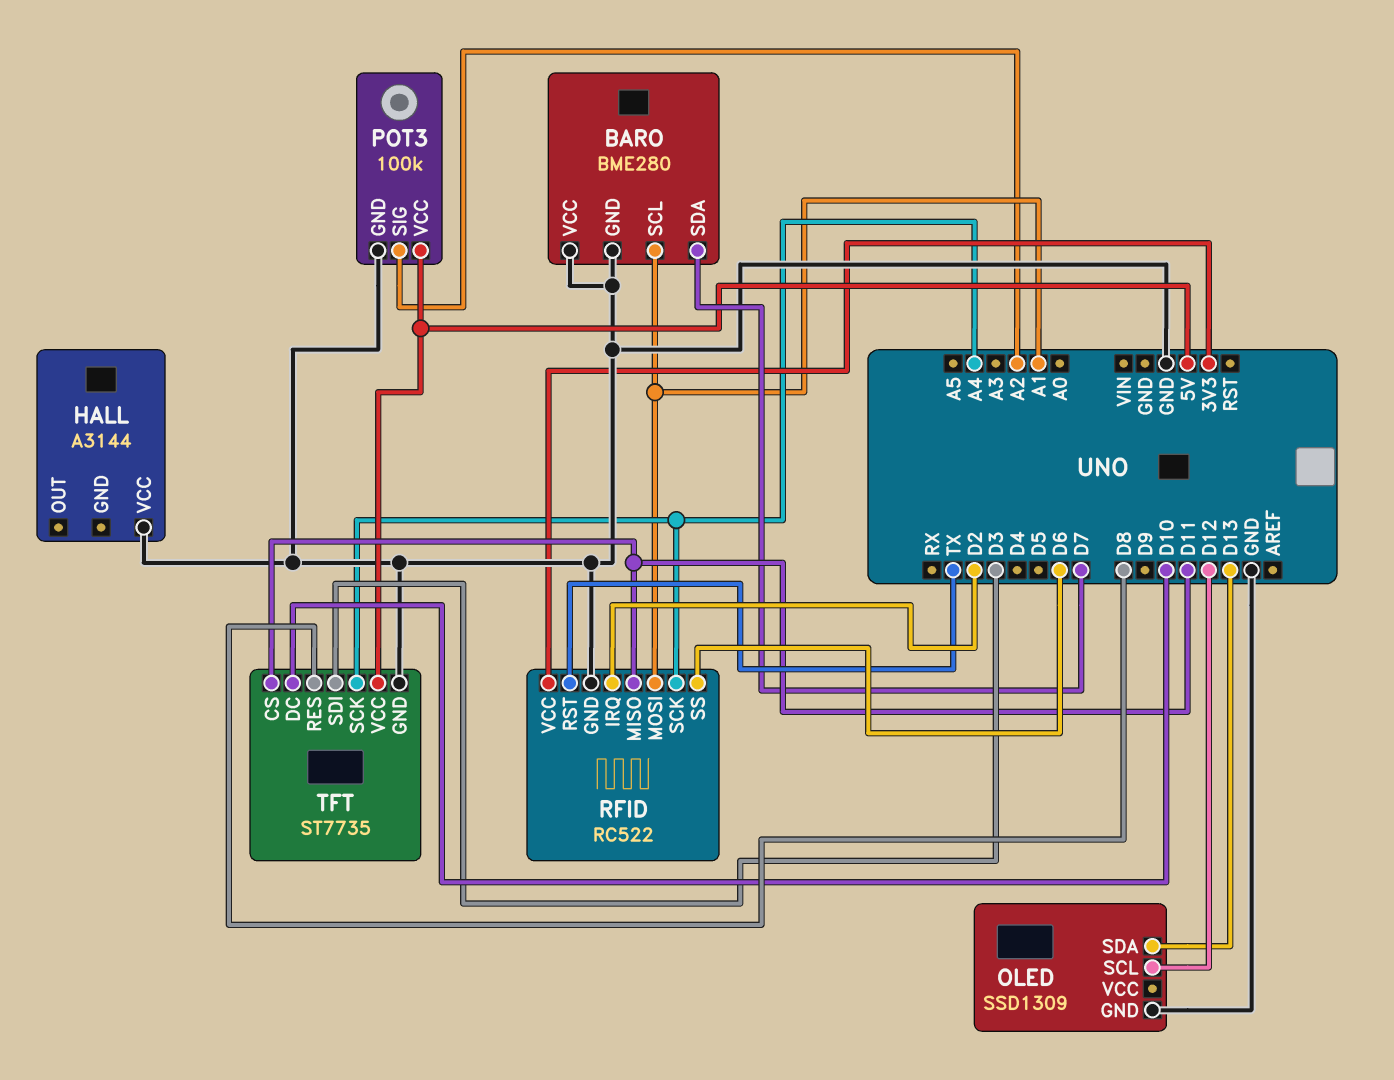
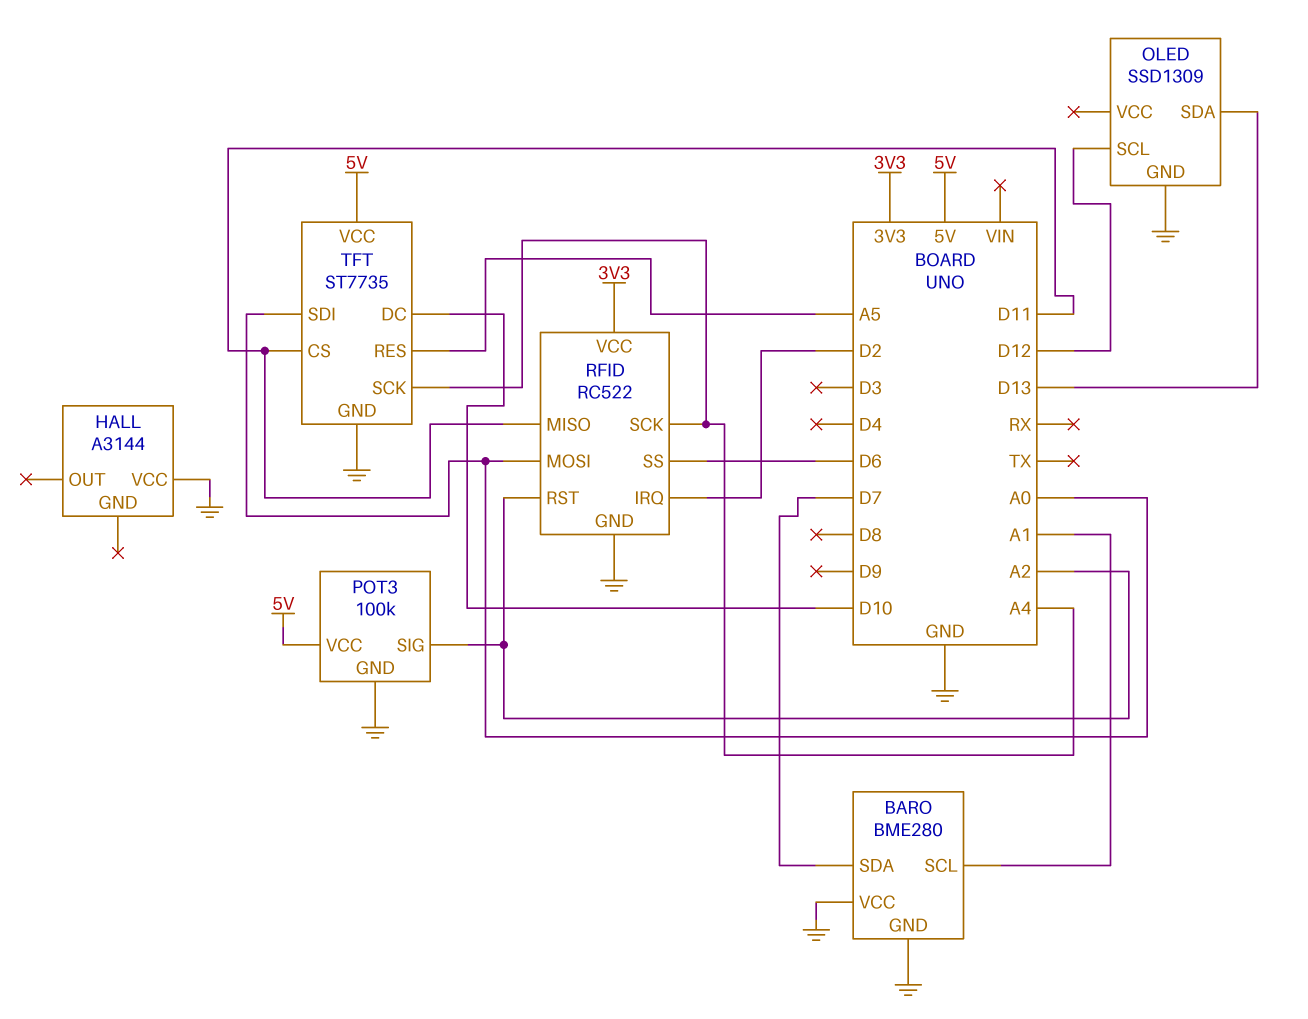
RFID pin MOSI: A1 -> A0
RFID pin RST: TX -> A2
TFT pin RES: D8 -> A5
TFT pin SDI: D3 -> A0

